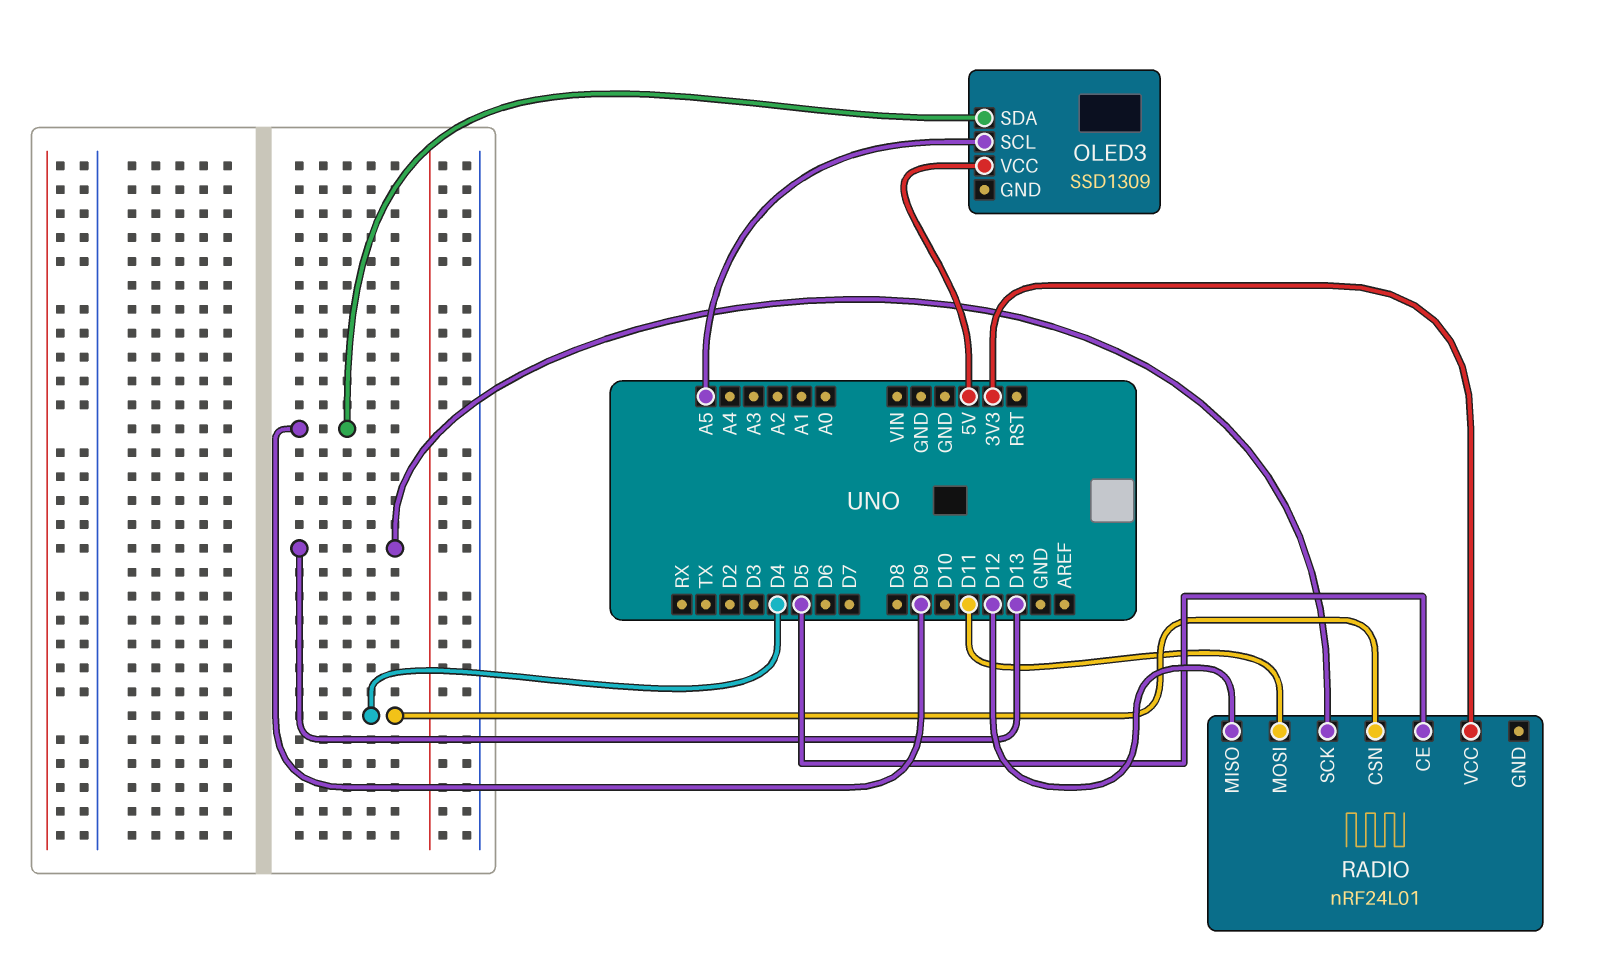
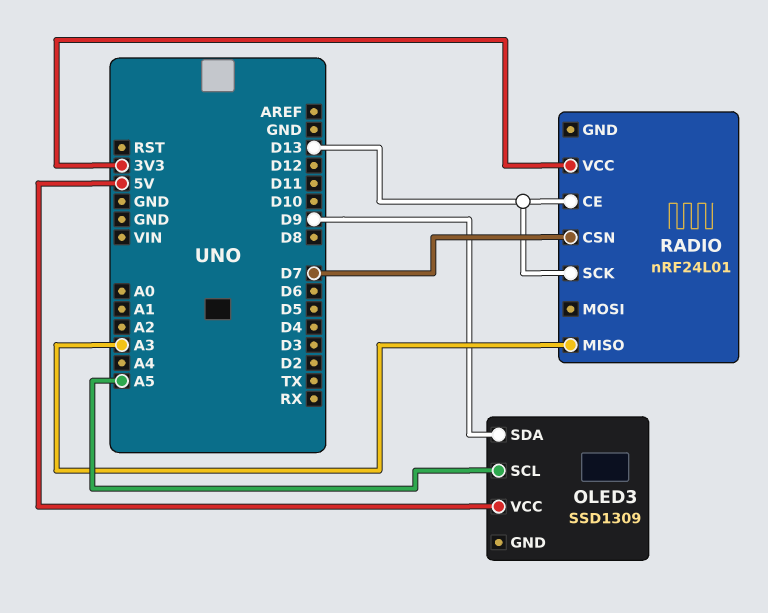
RADIO pin CE: D5 -> D13
RADIO pin CSN: D4 -> D7
RADIO pin MISO: D12 -> A3
RADIO pin MOSI: D11 -> none

